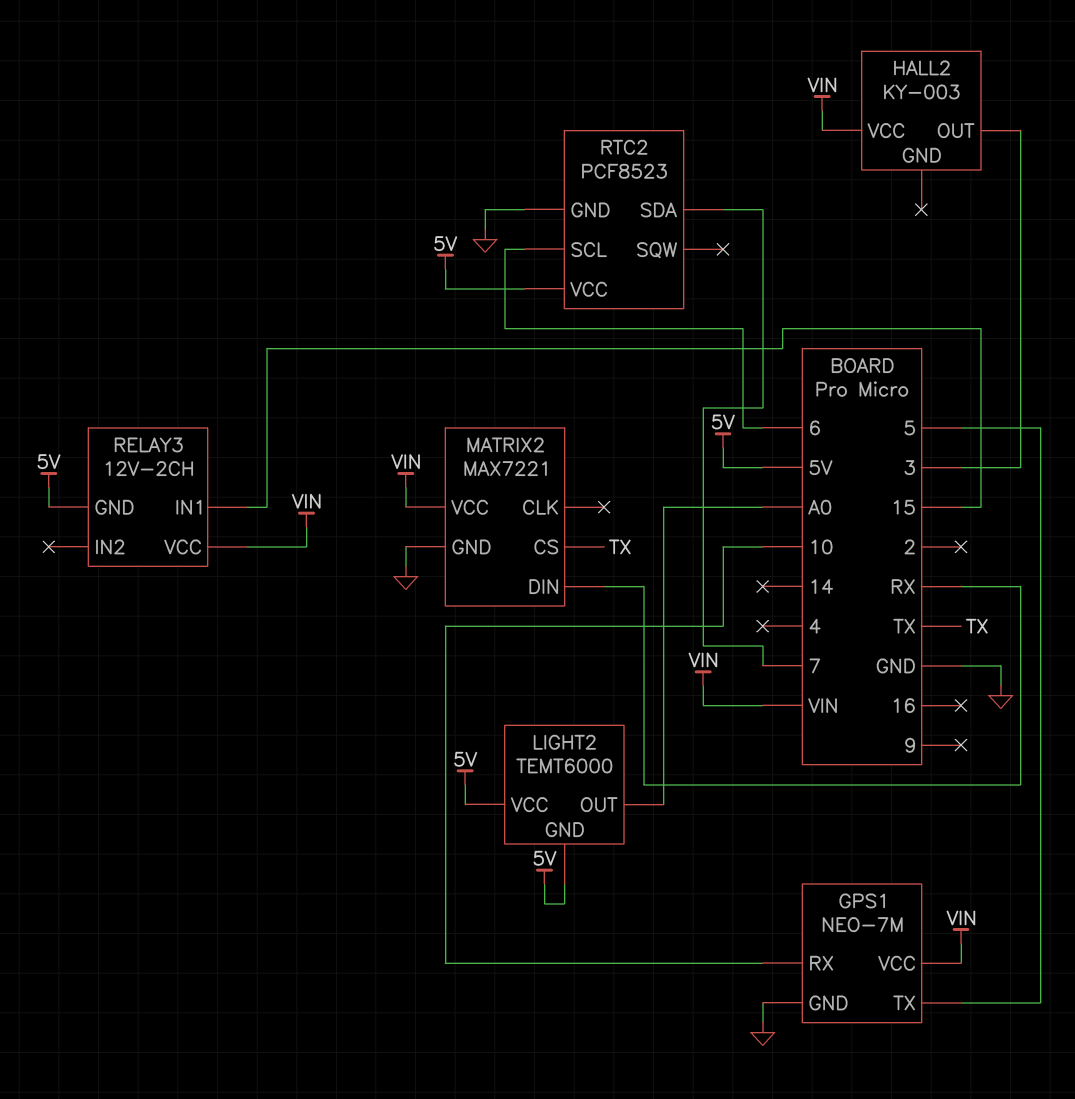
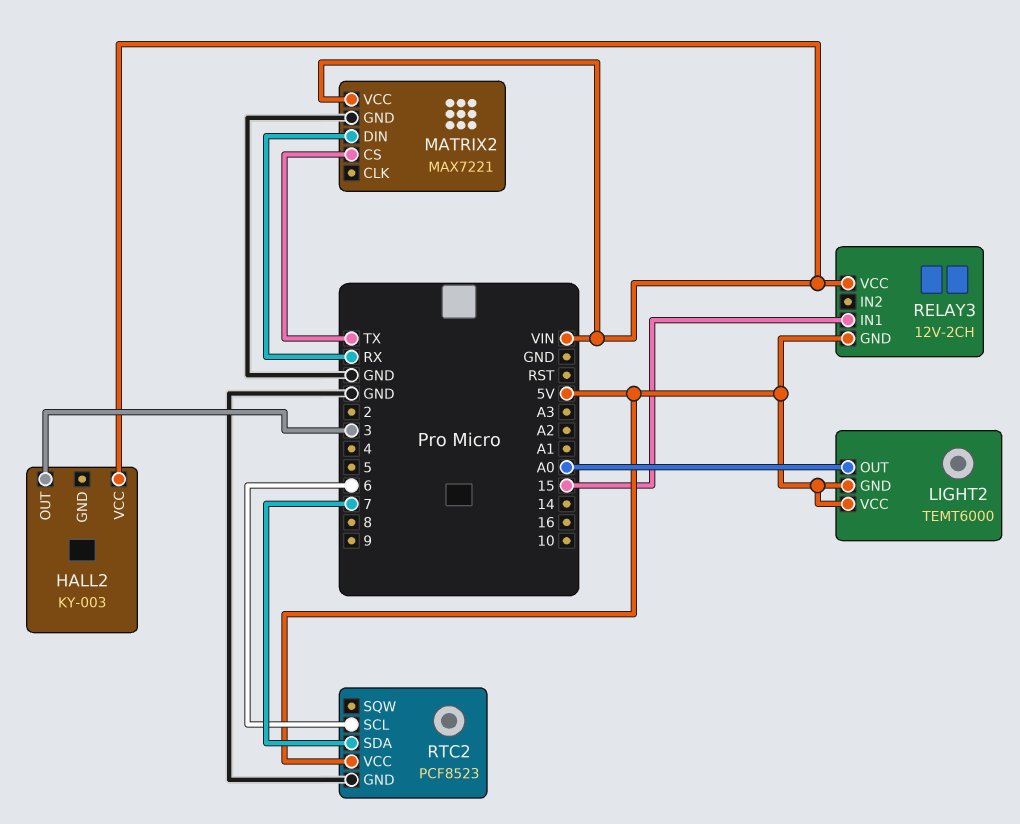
GPS1: NEO-7M -> none
GPS1 pin GND: GND -> none
GPS1 pin RX: 10 -> none
GPS1 pin TX: 5 -> none
GPS1 pin VCC: VIN -> none

